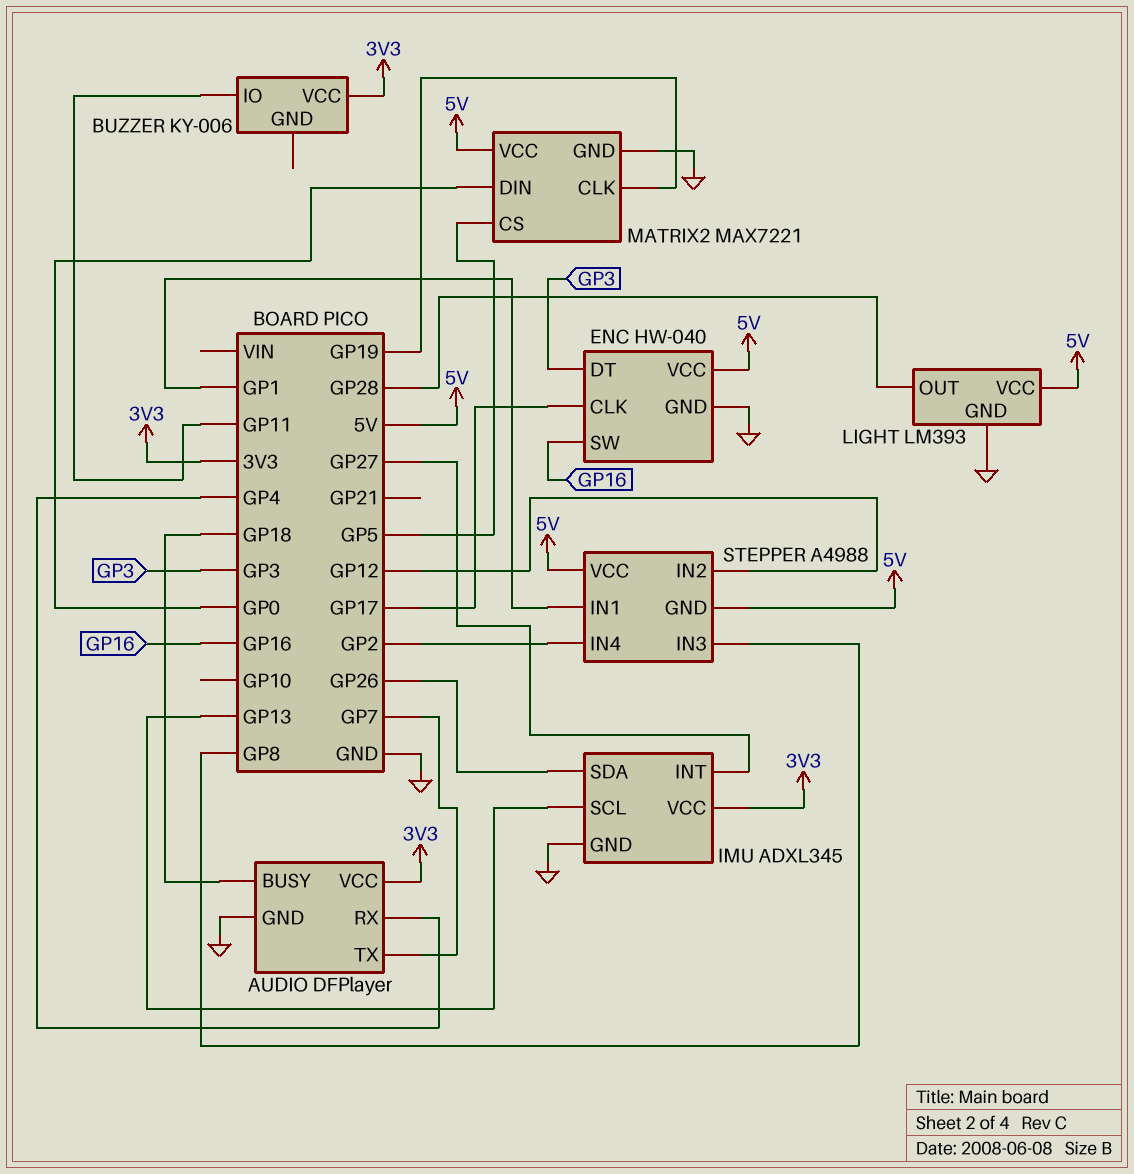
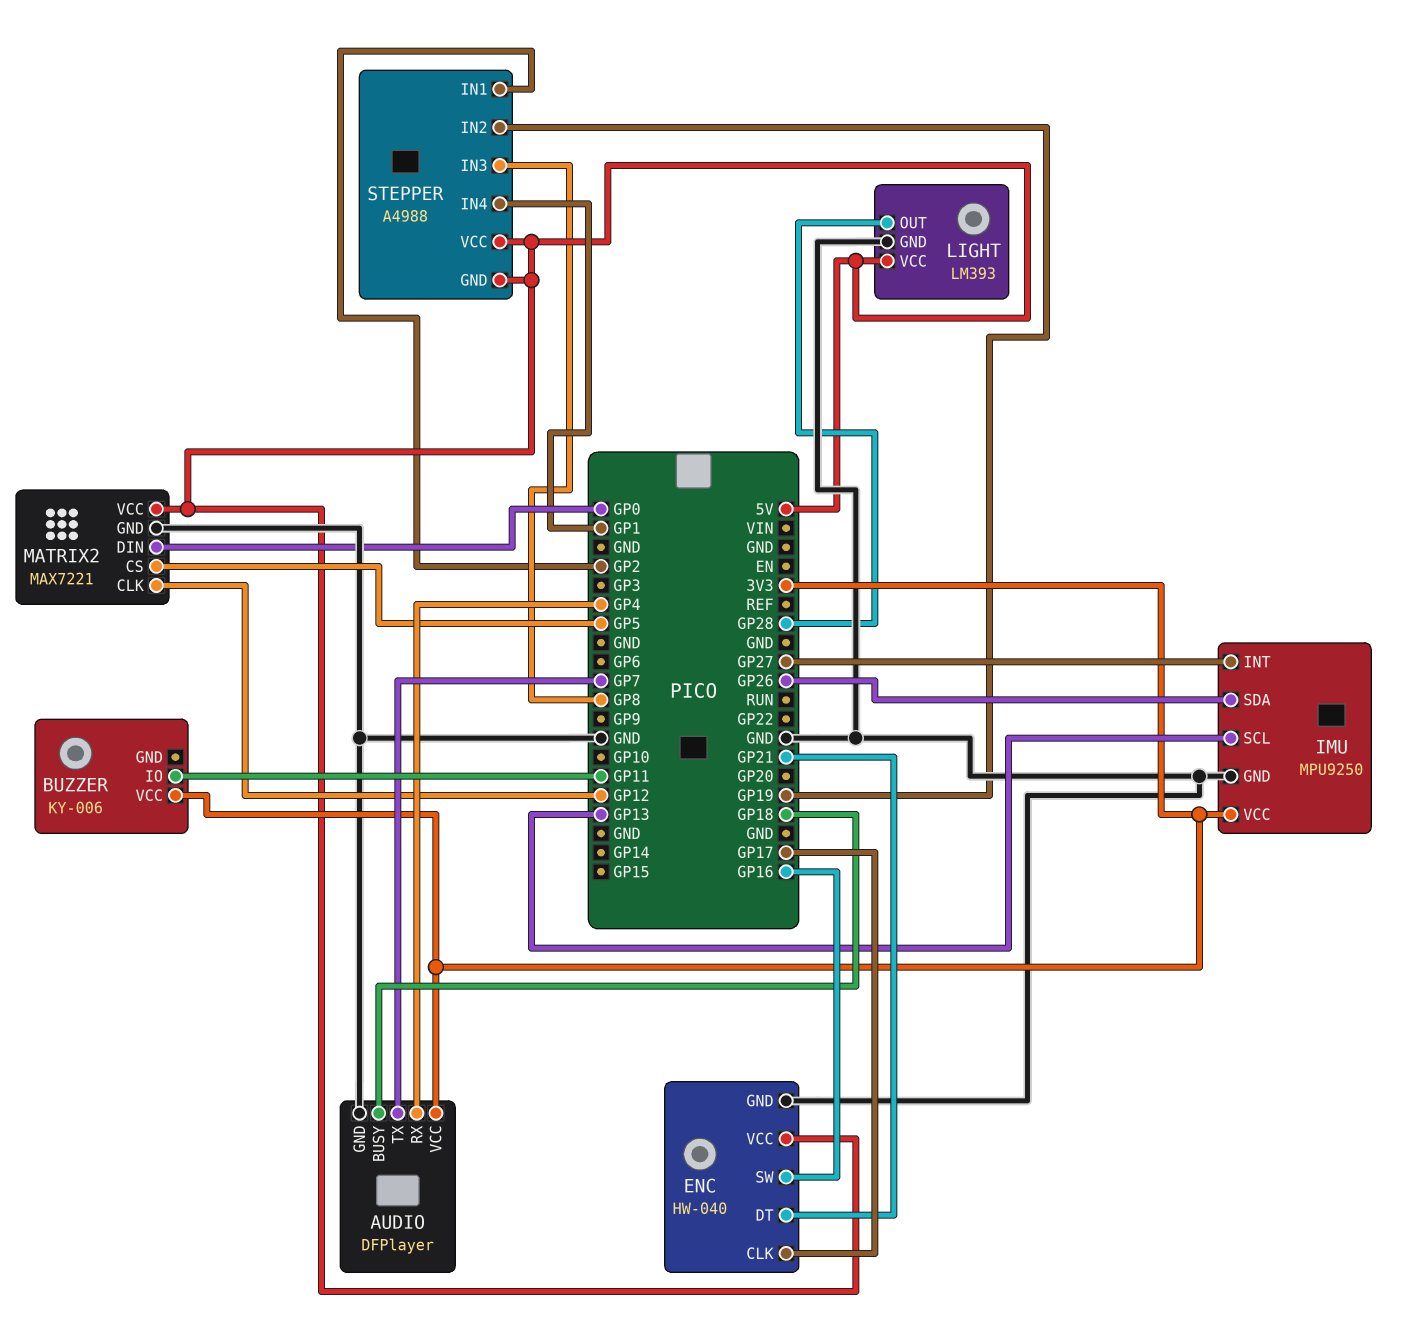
ENC pin DT: GP3 -> GP21
IMU: ADXL345 -> MPU9250
MATRIX2 pin CLK: GP19 -> GP12
STEPPER pin IN1: GP1 -> GP2
STEPPER pin IN2: GP12 -> GP19
STEPPER pin IN4: GP2 -> GP1

